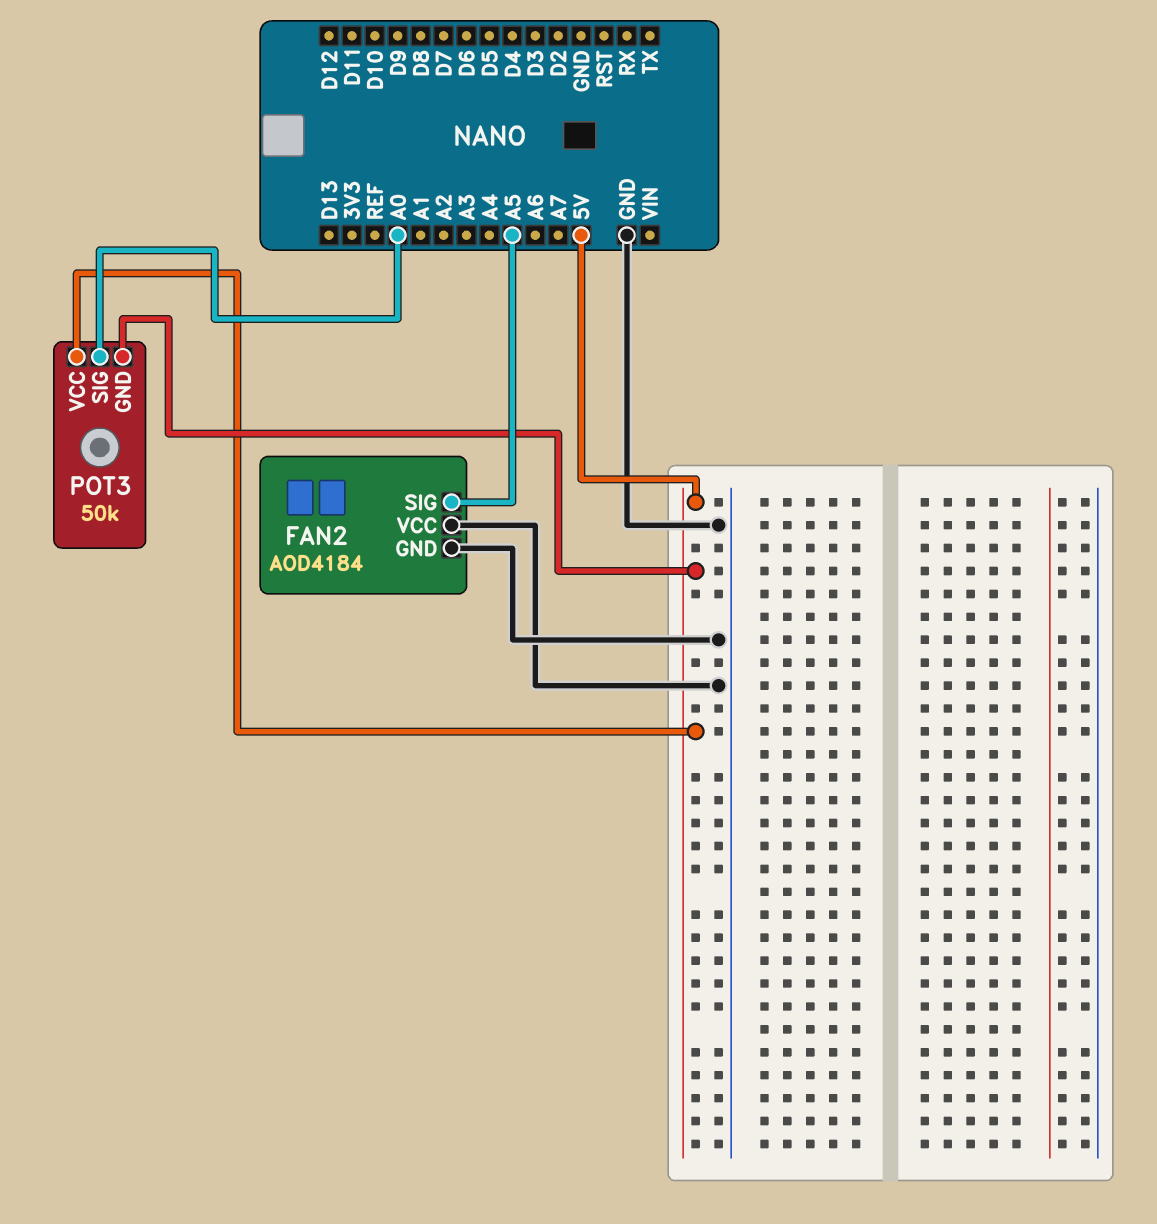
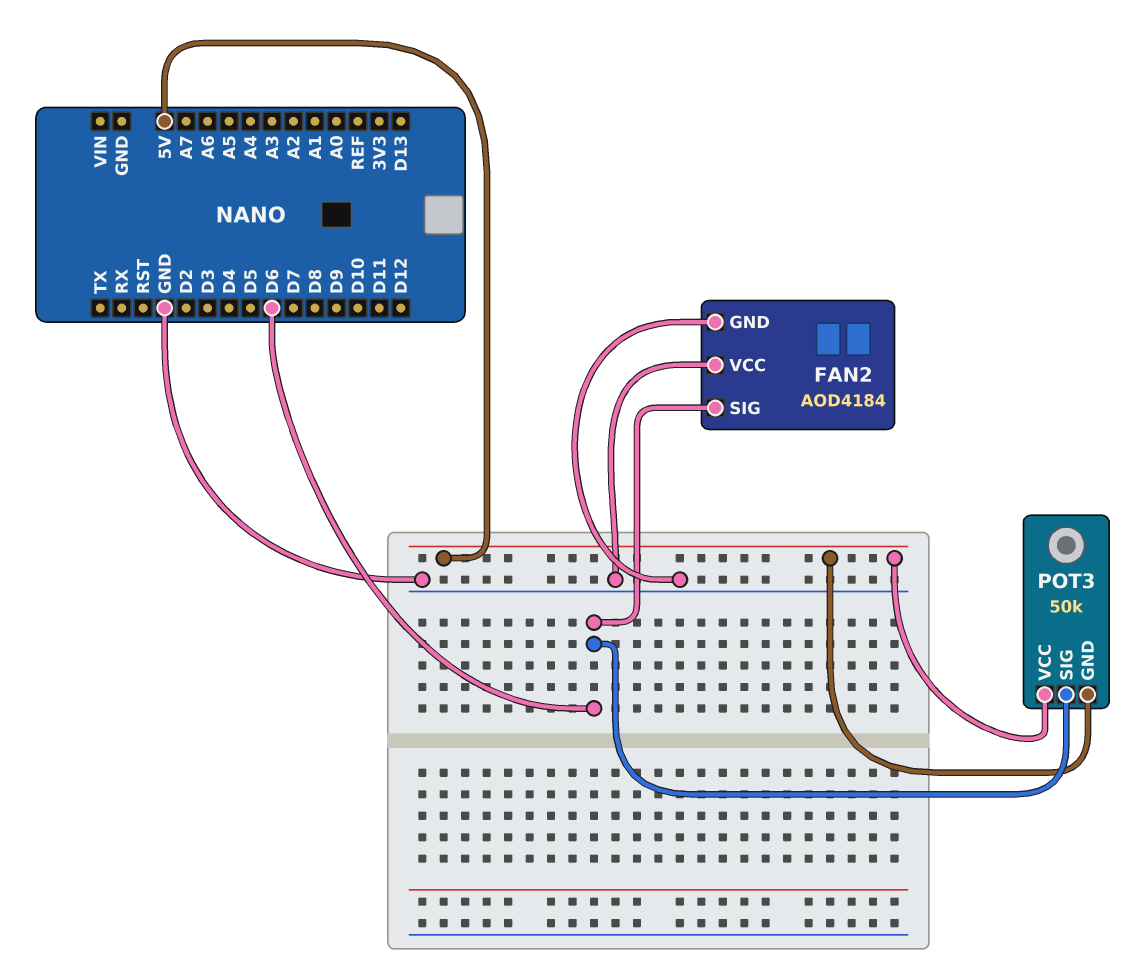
FAN2 pin SIG: A5 -> D6
POT3 pin SIG: A0 -> D6

